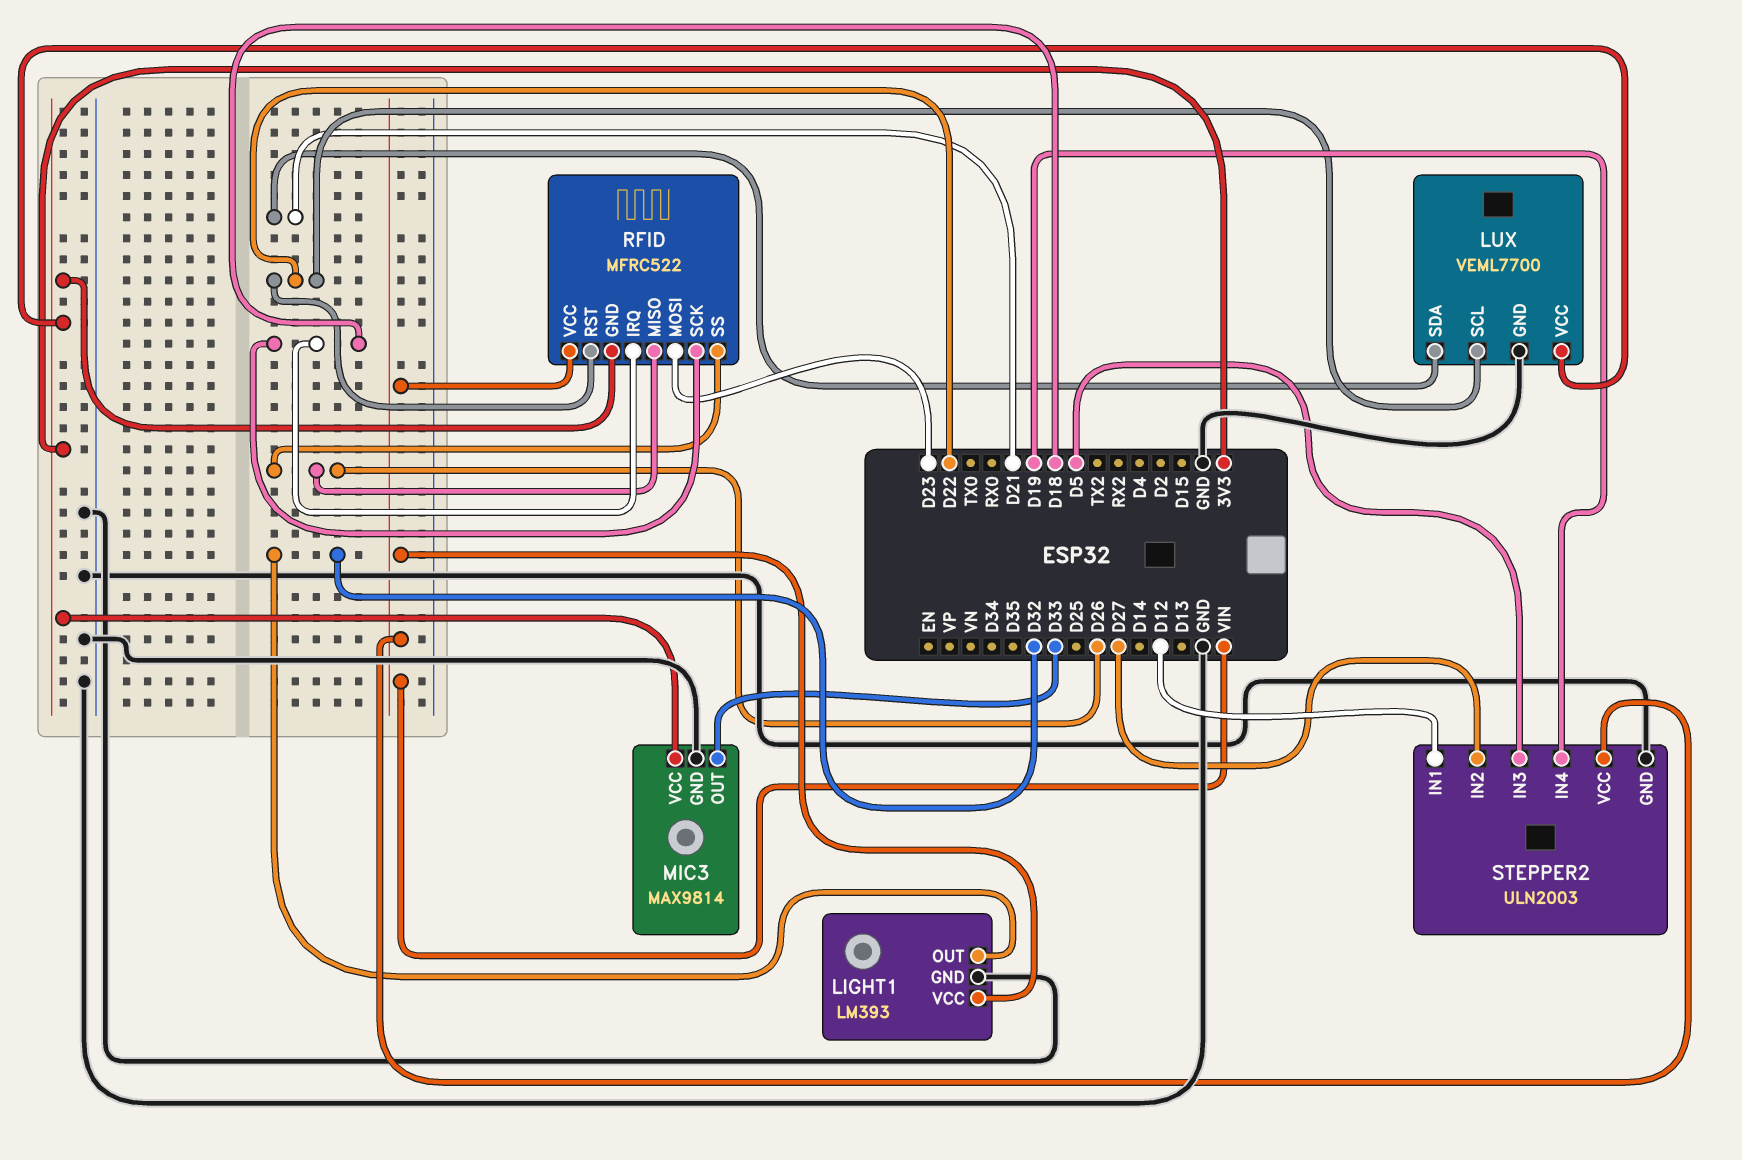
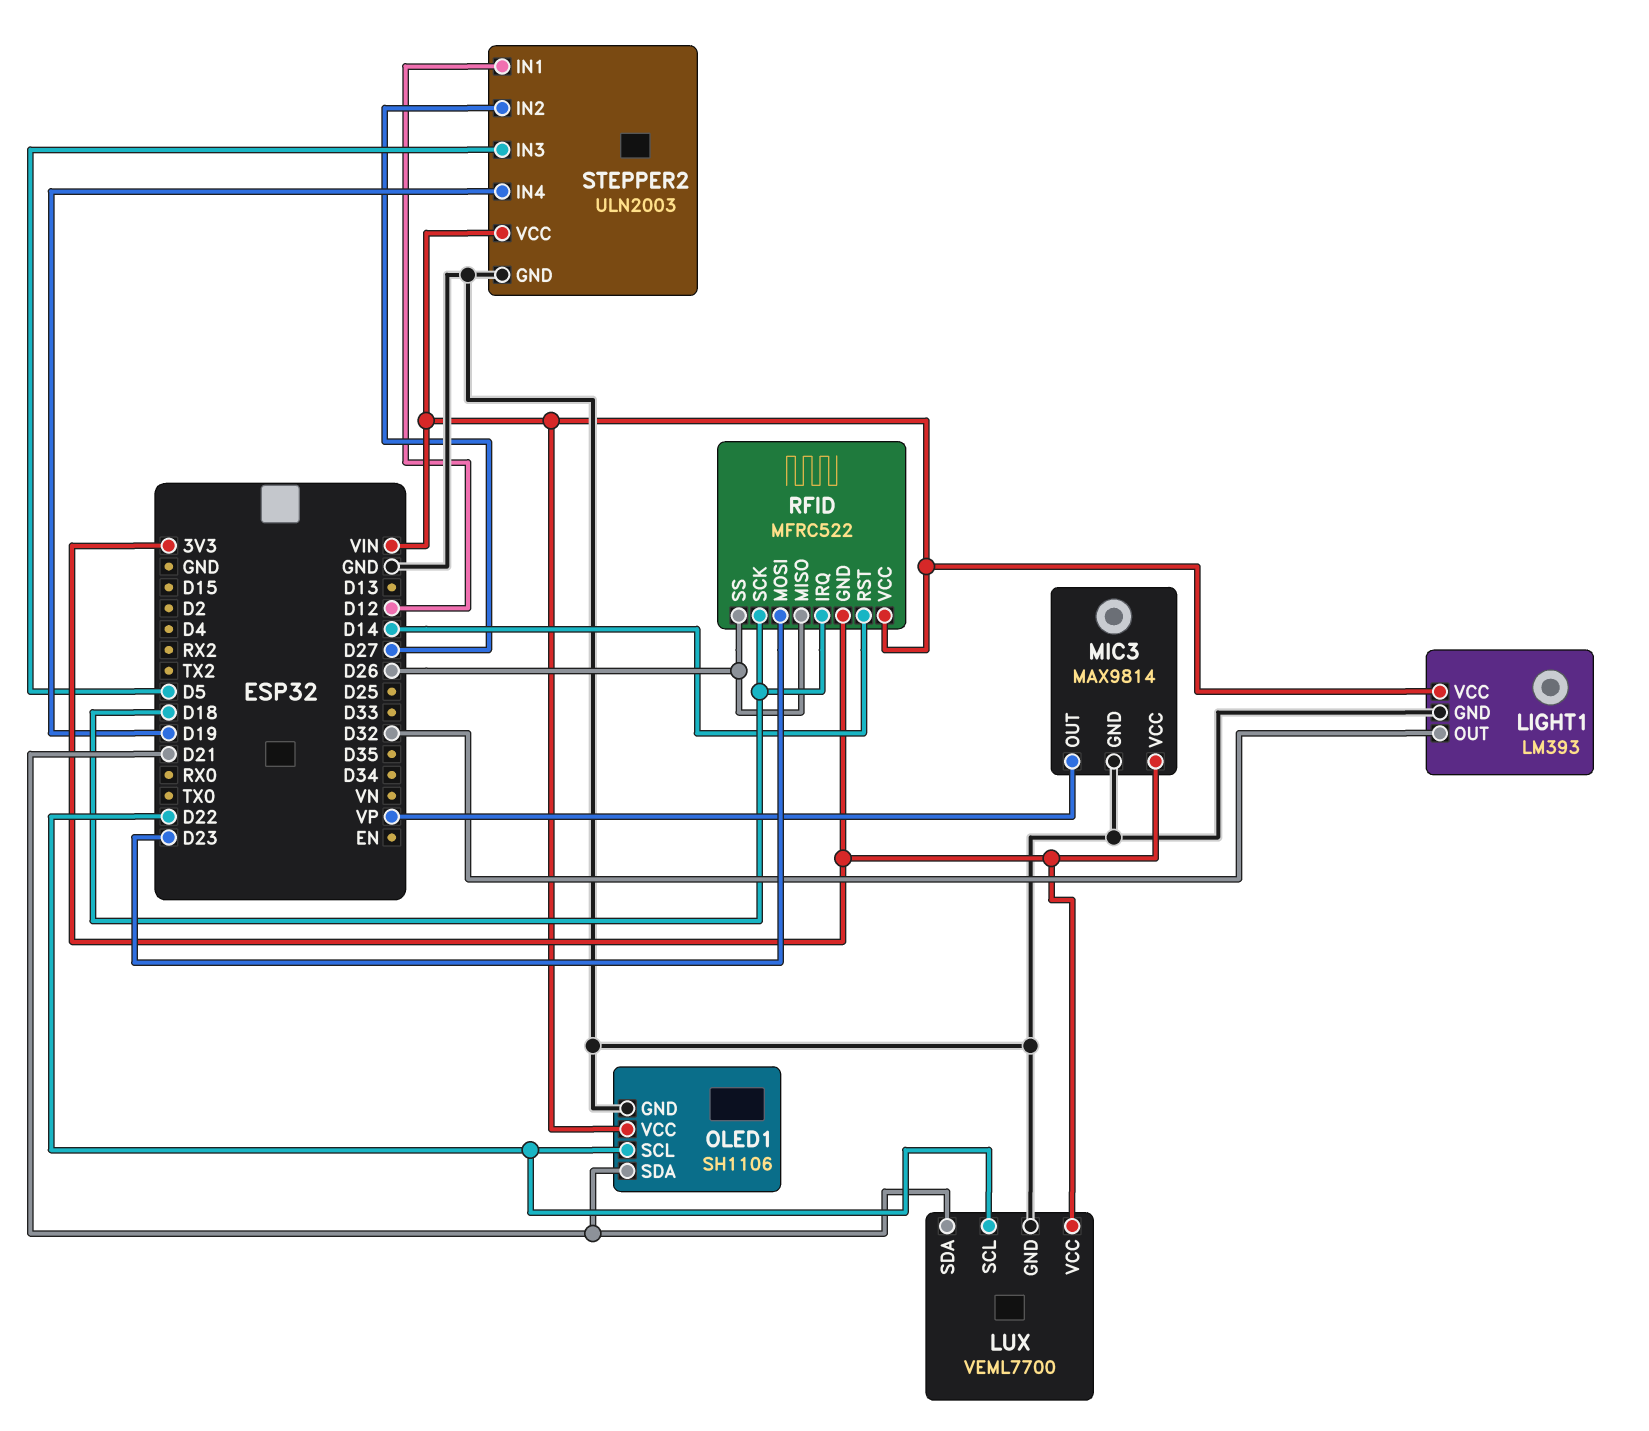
MIC3 pin OUT: D33 -> VP
OLED1: none -> SH1106
OLED1 pin GND: none -> GND
OLED1 pin SCL: none -> D22
OLED1 pin SDA: none -> D21
OLED1 pin VCC: none -> VIN
RFID pin RST: D22 -> D14

